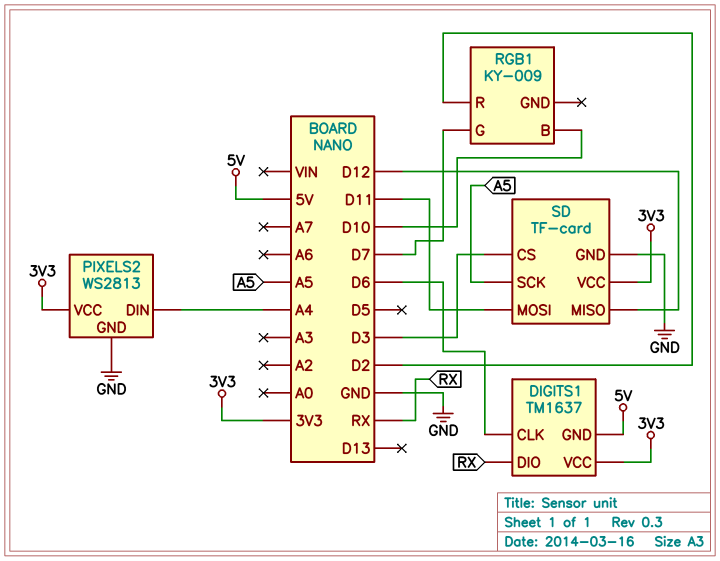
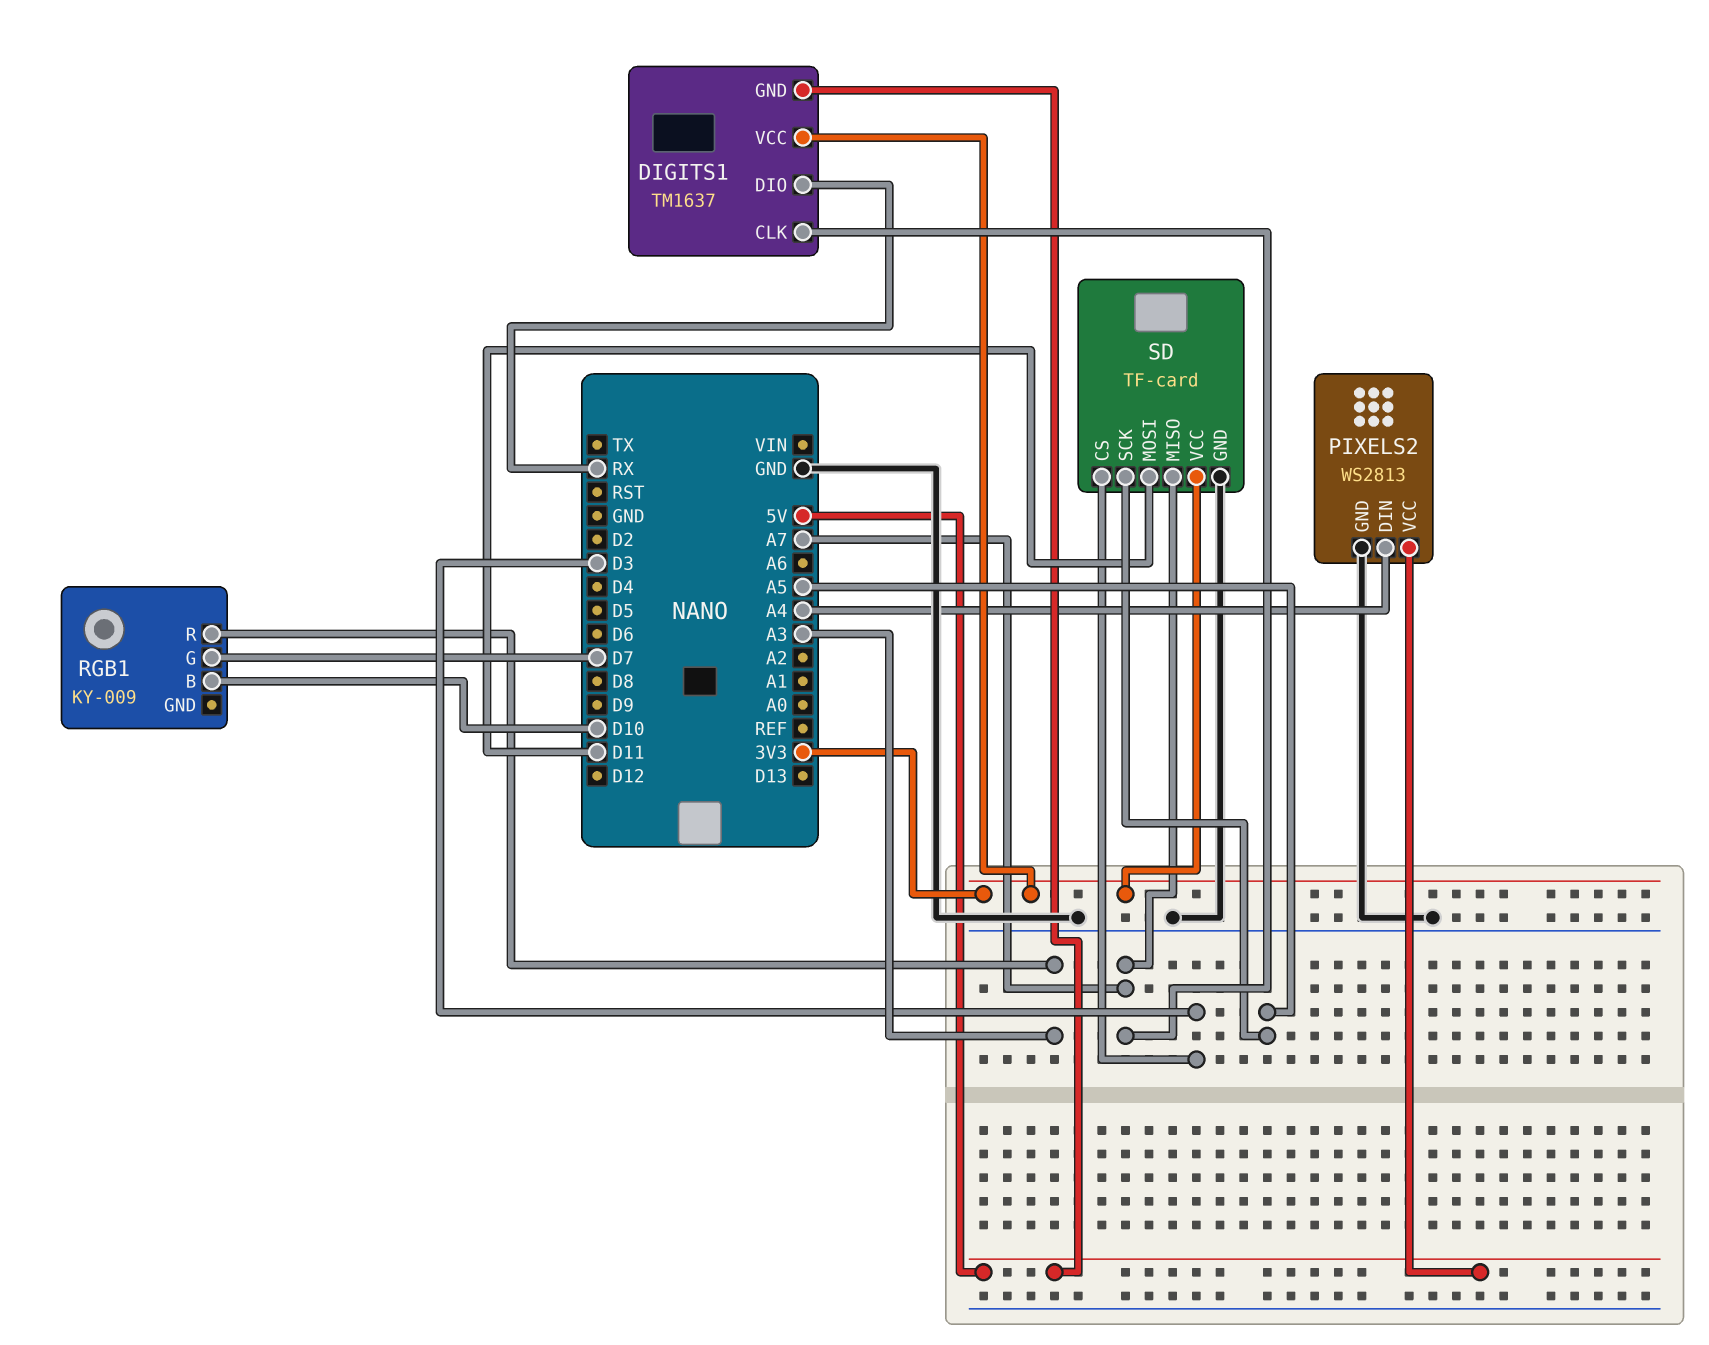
DIGITS1 pin CLK: D6 -> A7
PIXELS2 pin VCC: 3V3 -> 5V
RGB1 pin R: D2 -> A3
SD pin MISO: D12 -> A7

